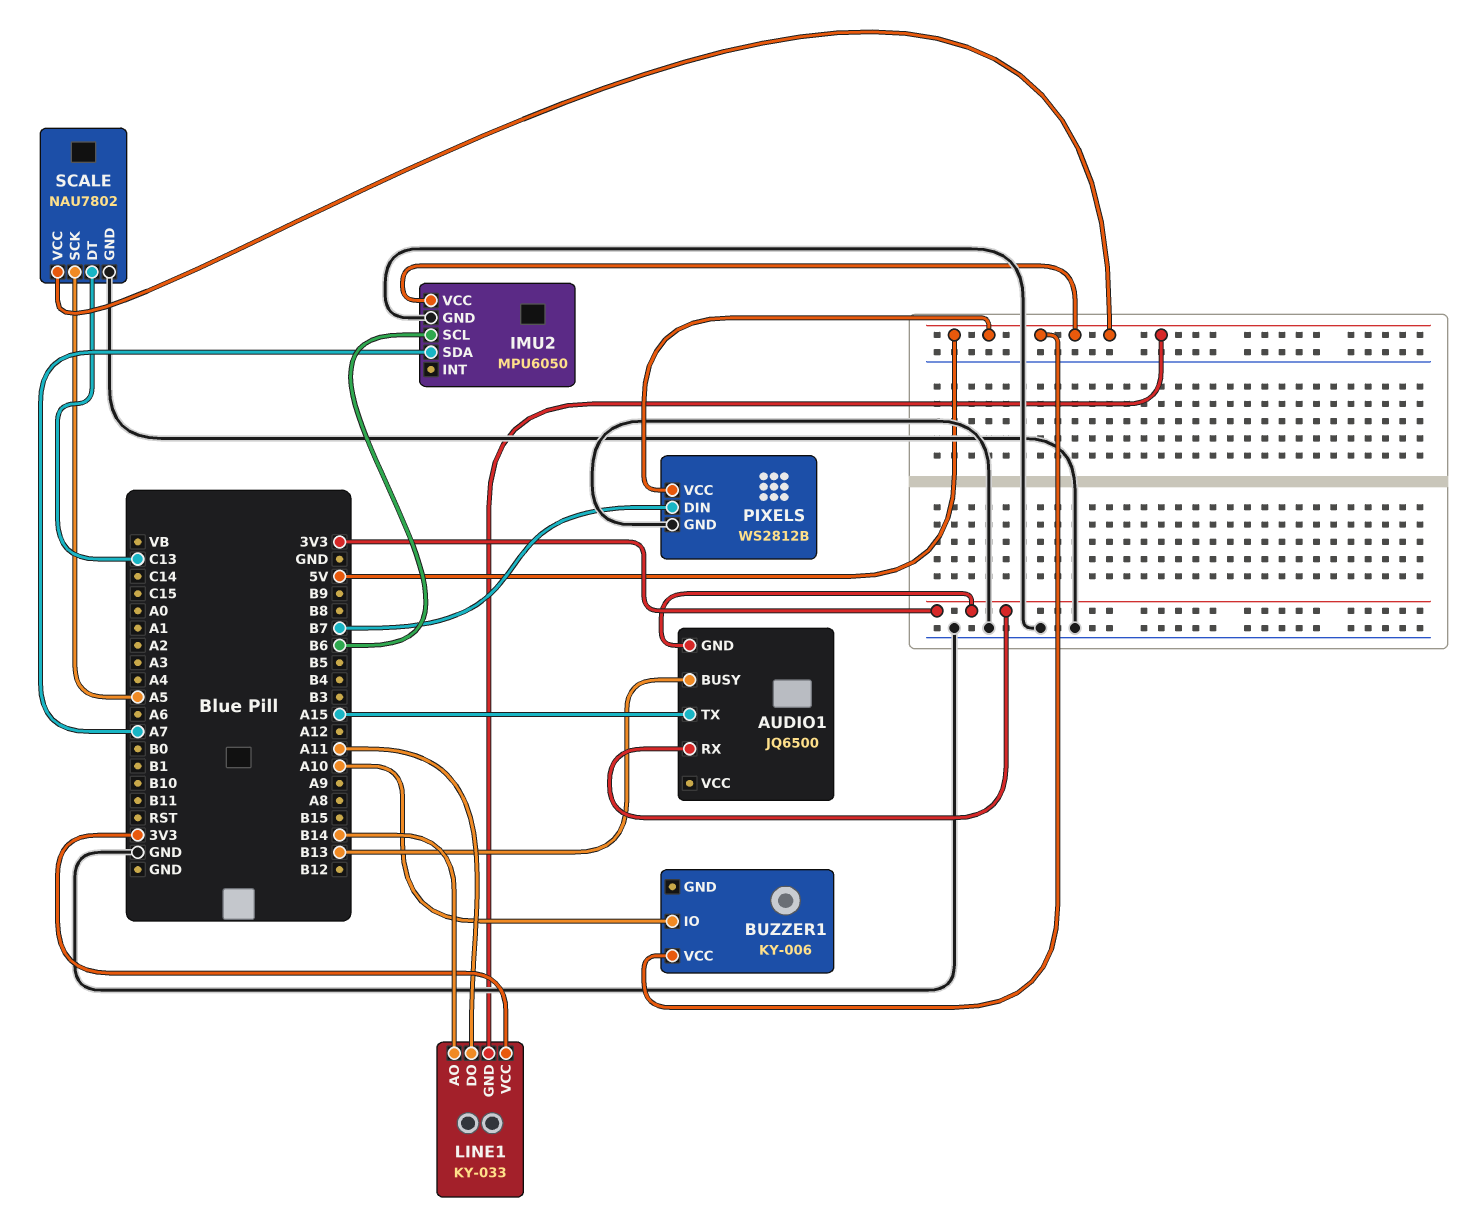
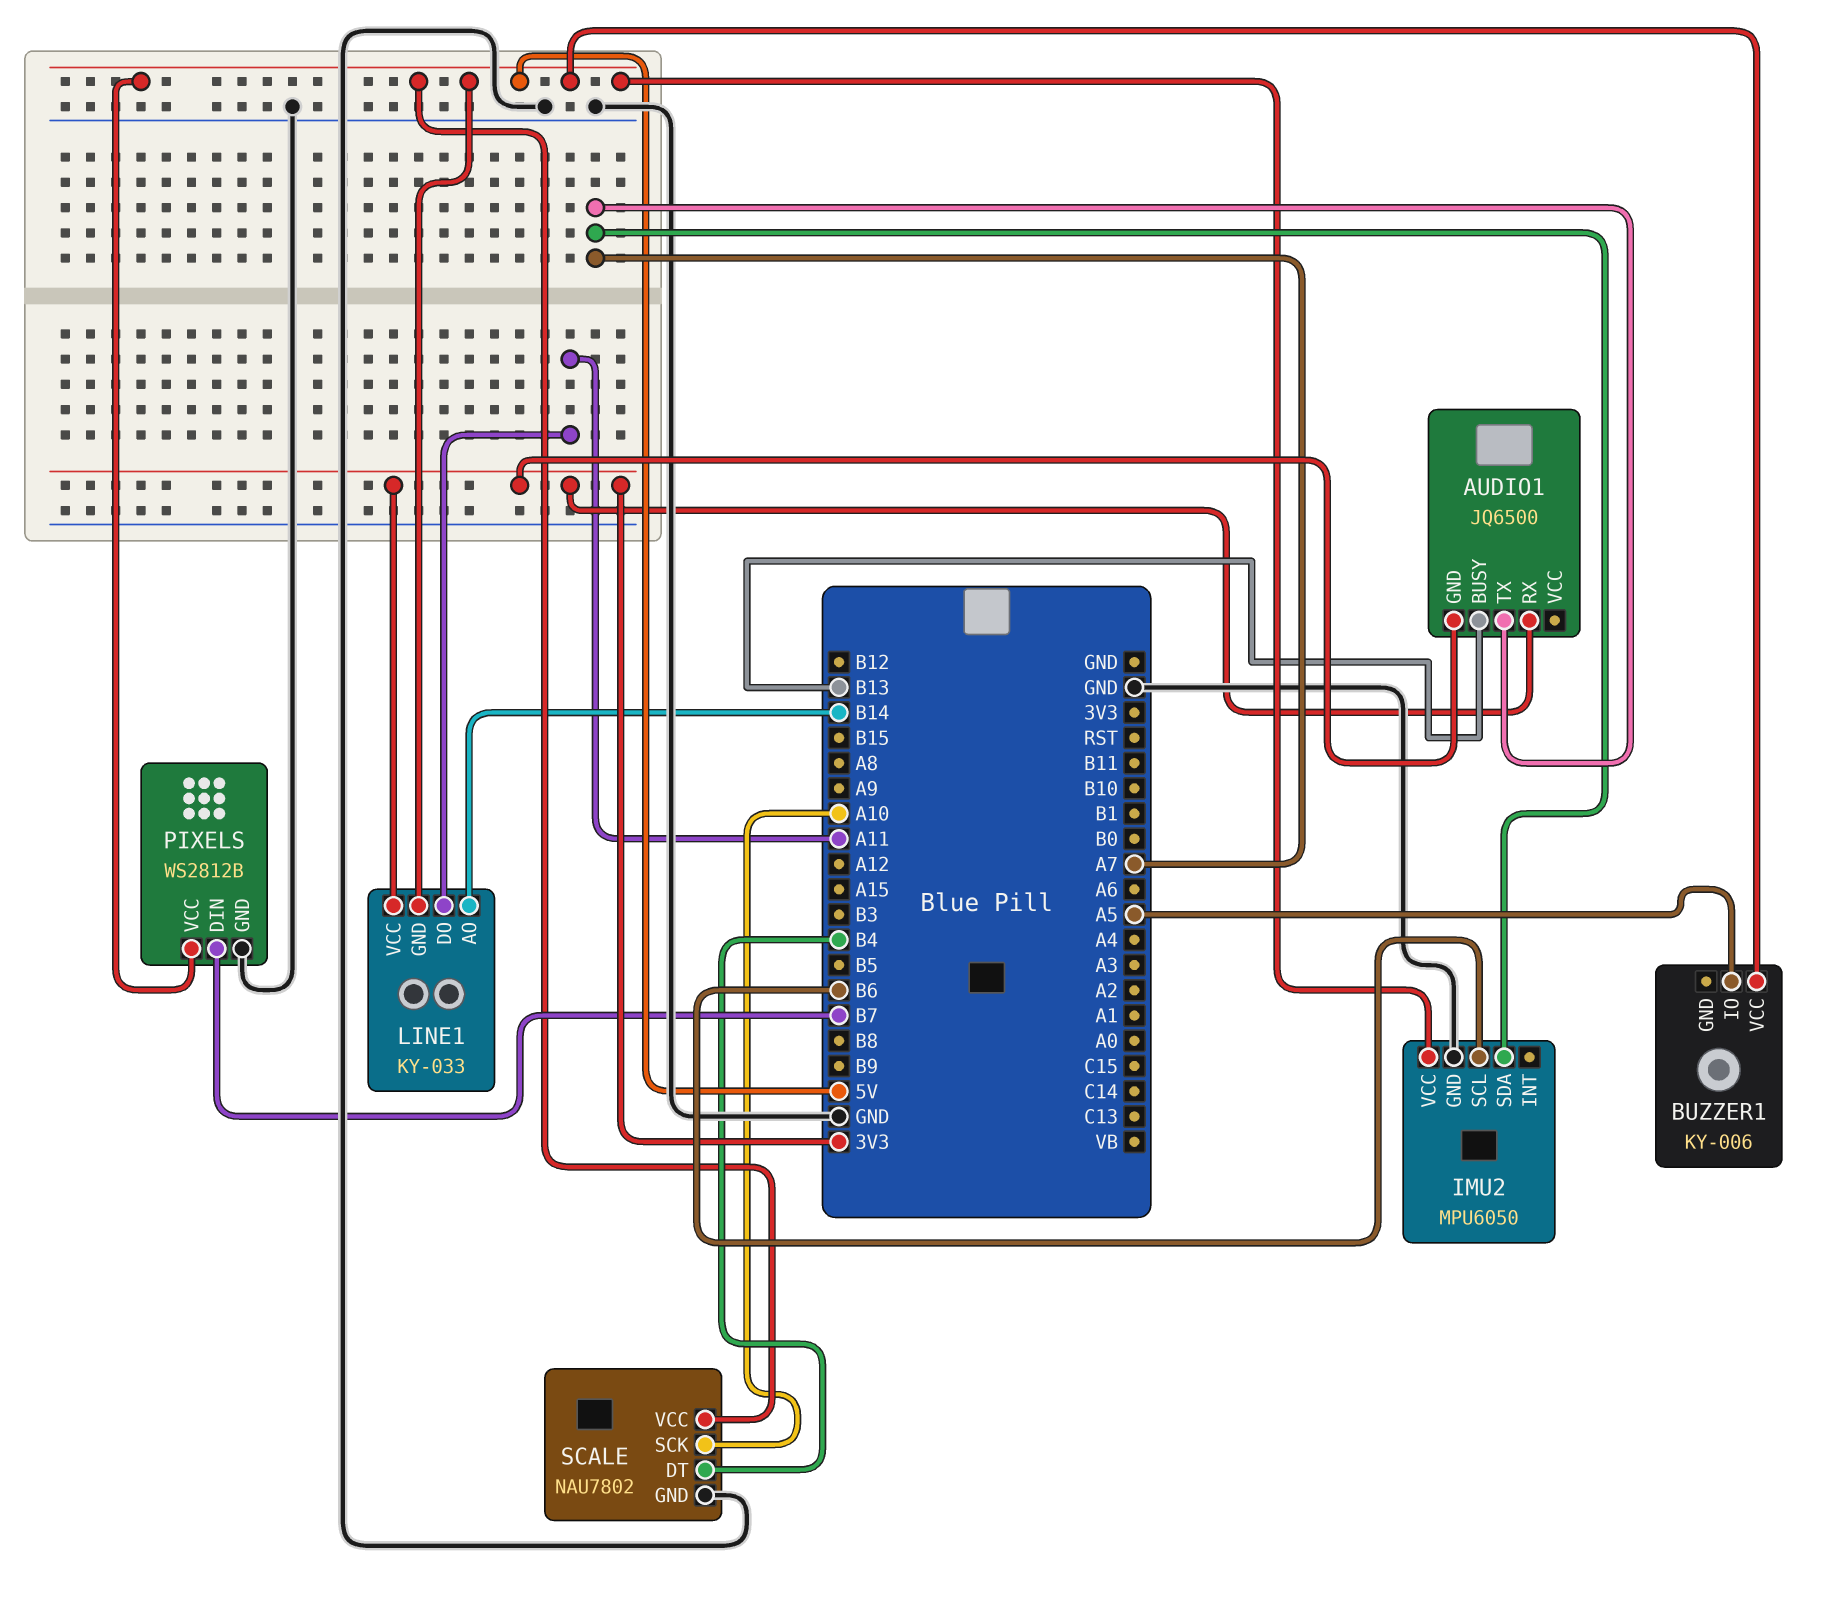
AUDIO1 pin TX: A15 -> A7
BUZZER1 pin IO: A10 -> A5
SCALE pin DT: C13 -> B4
SCALE pin SCK: A5 -> A10

